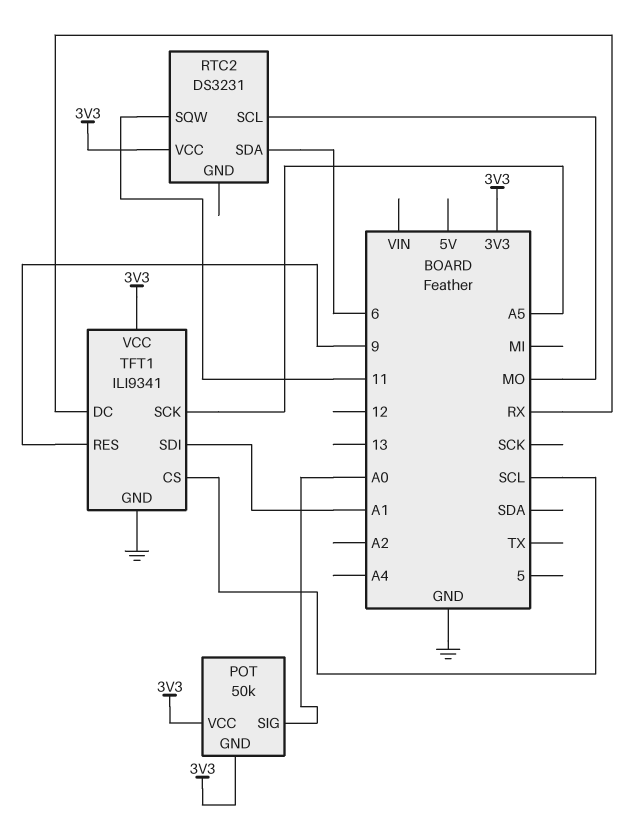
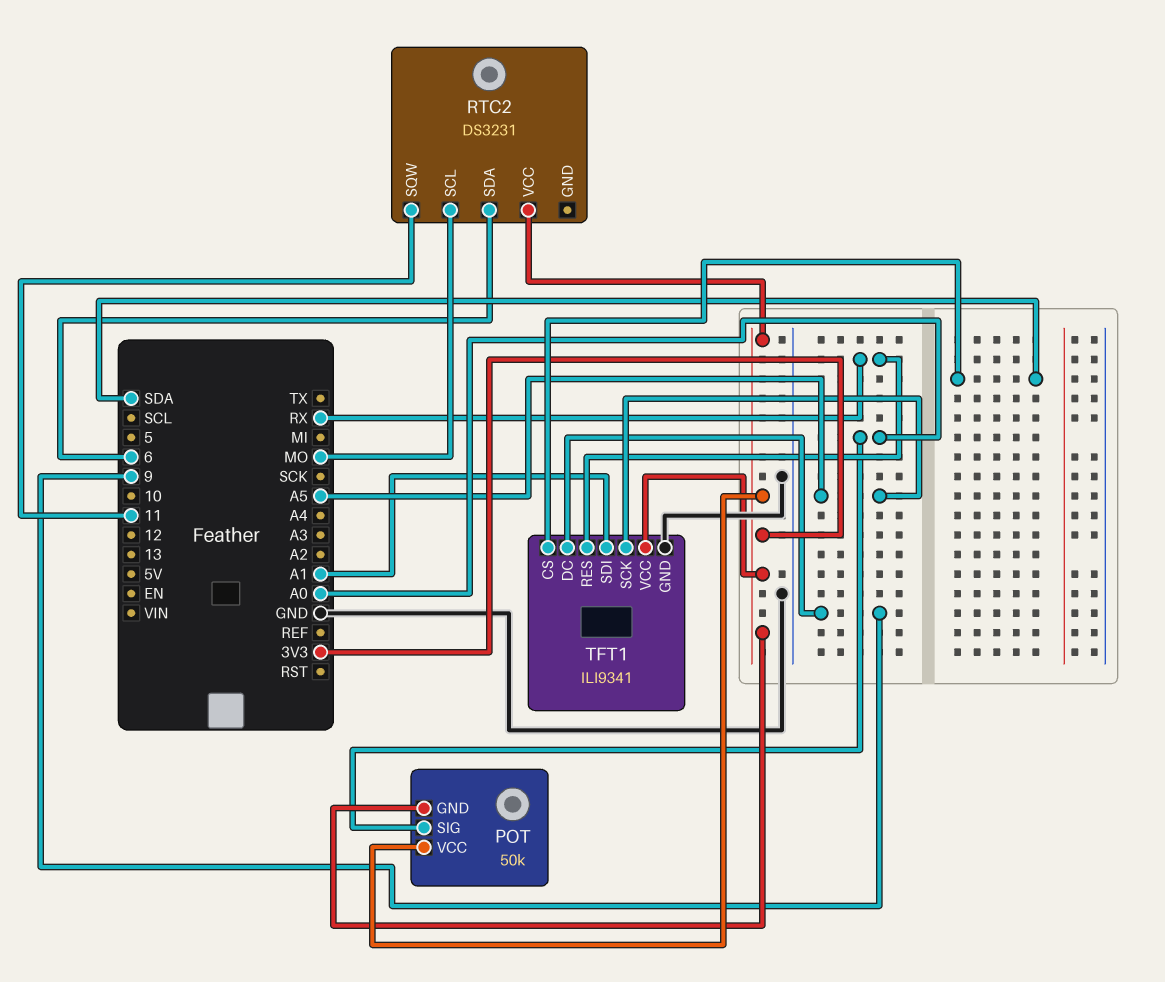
TFT1 pin CS: SCL -> SDA
TFT1 pin DC: RX -> 9
TFT1 pin RES: 9 -> RX

